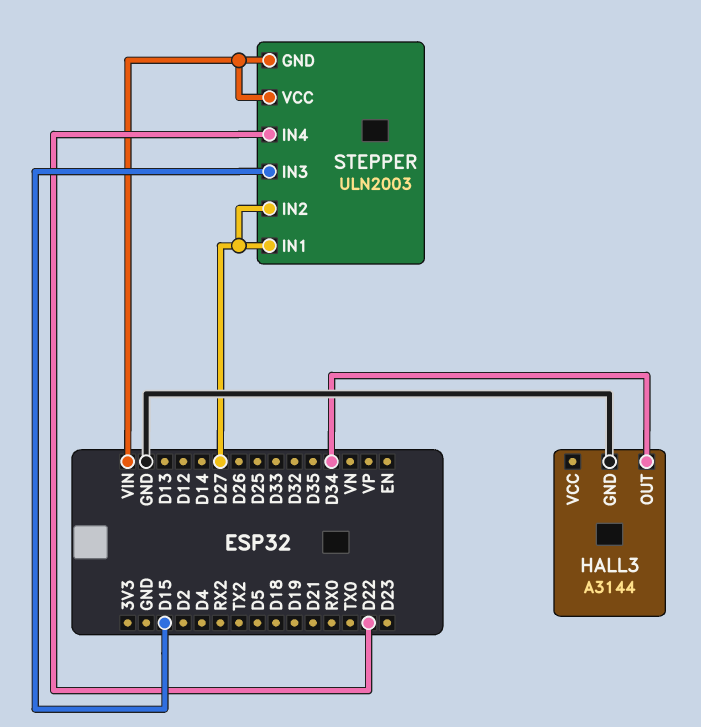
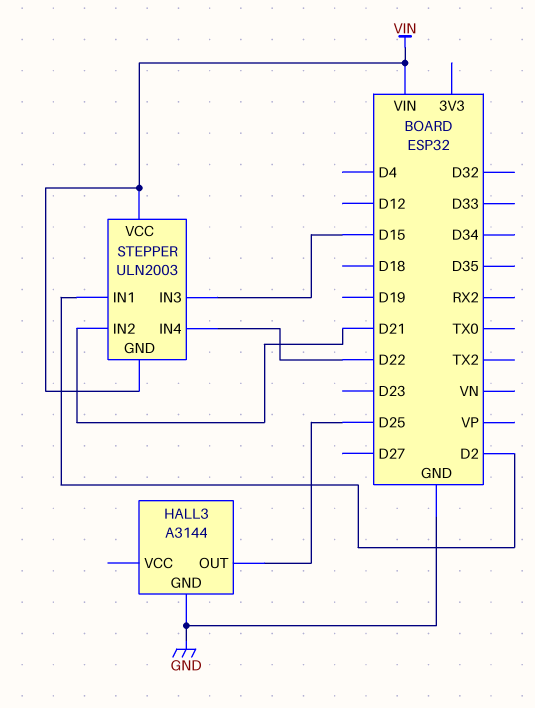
HALL3 pin OUT: D34 -> D25
STEPPER pin IN1: D27 -> D2
STEPPER pin IN2: D27 -> D21

